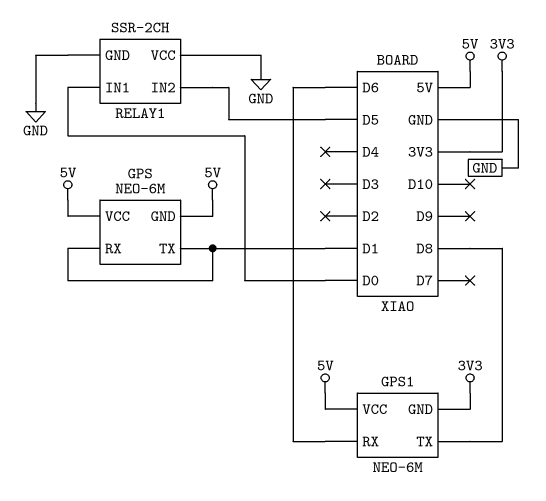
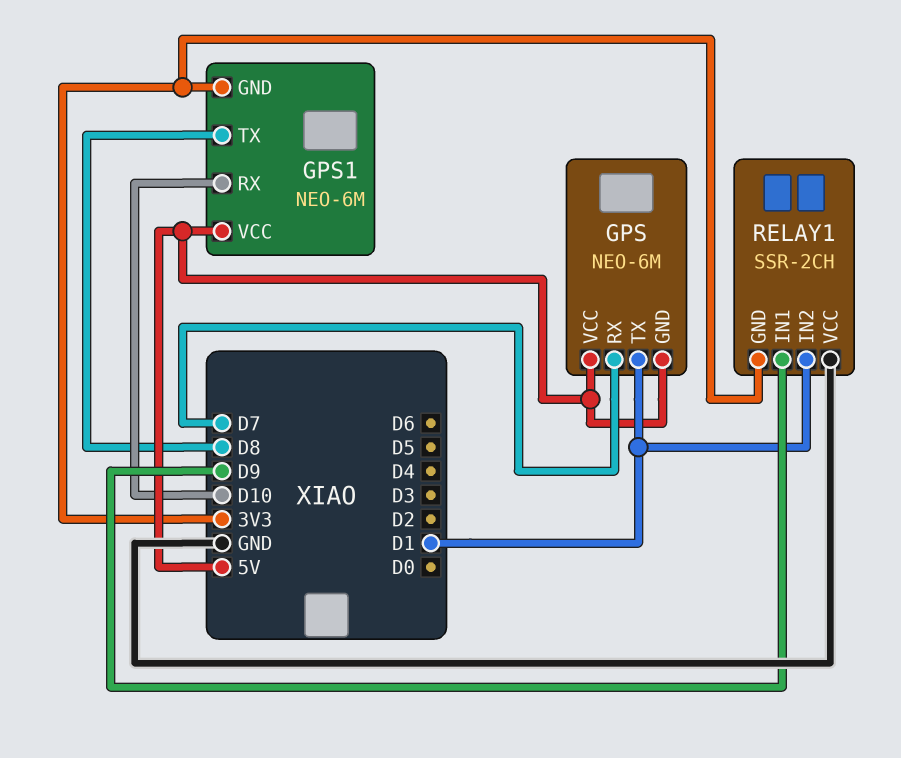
GPS pin RX: D1 -> D7
GPS1 pin RX: D6 -> D10
RELAY1 pin GND: GND -> 3V3
RELAY1 pin IN1: D0 -> D9
RELAY1 pin IN2: D5 -> D1

